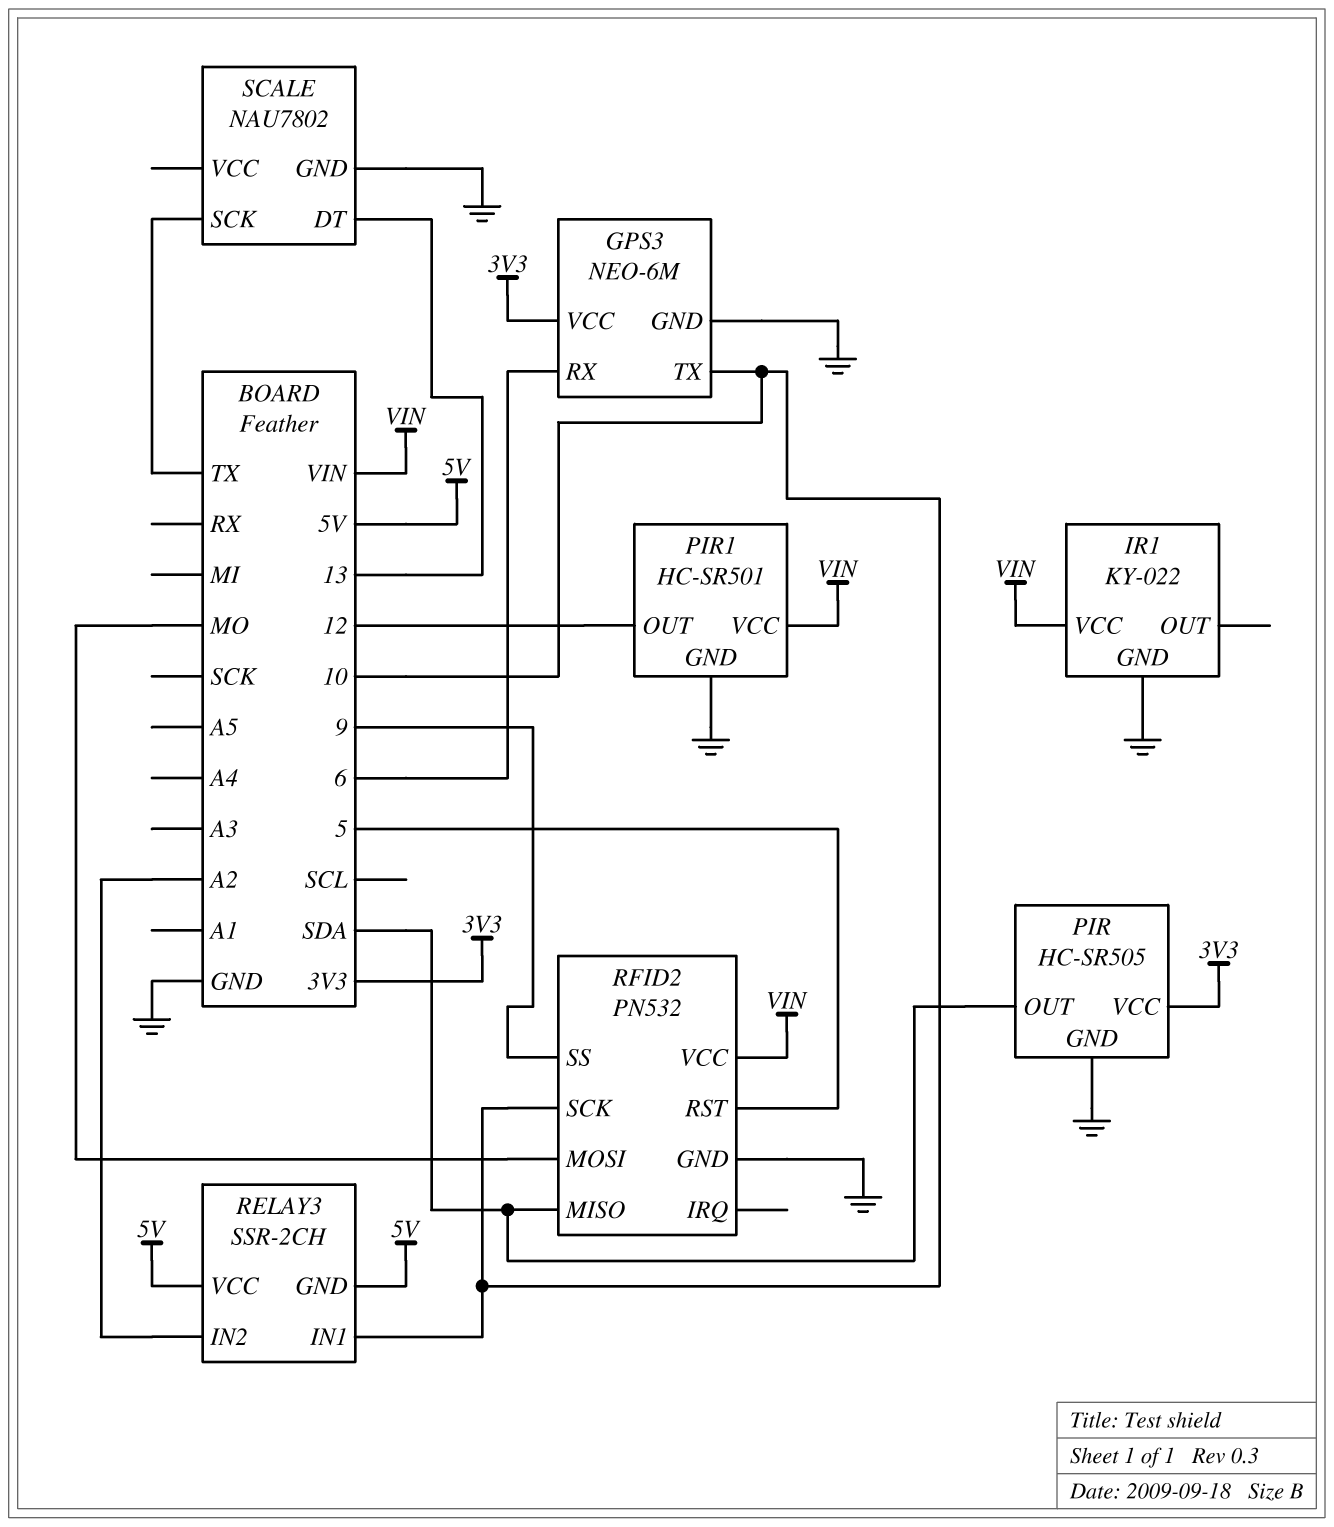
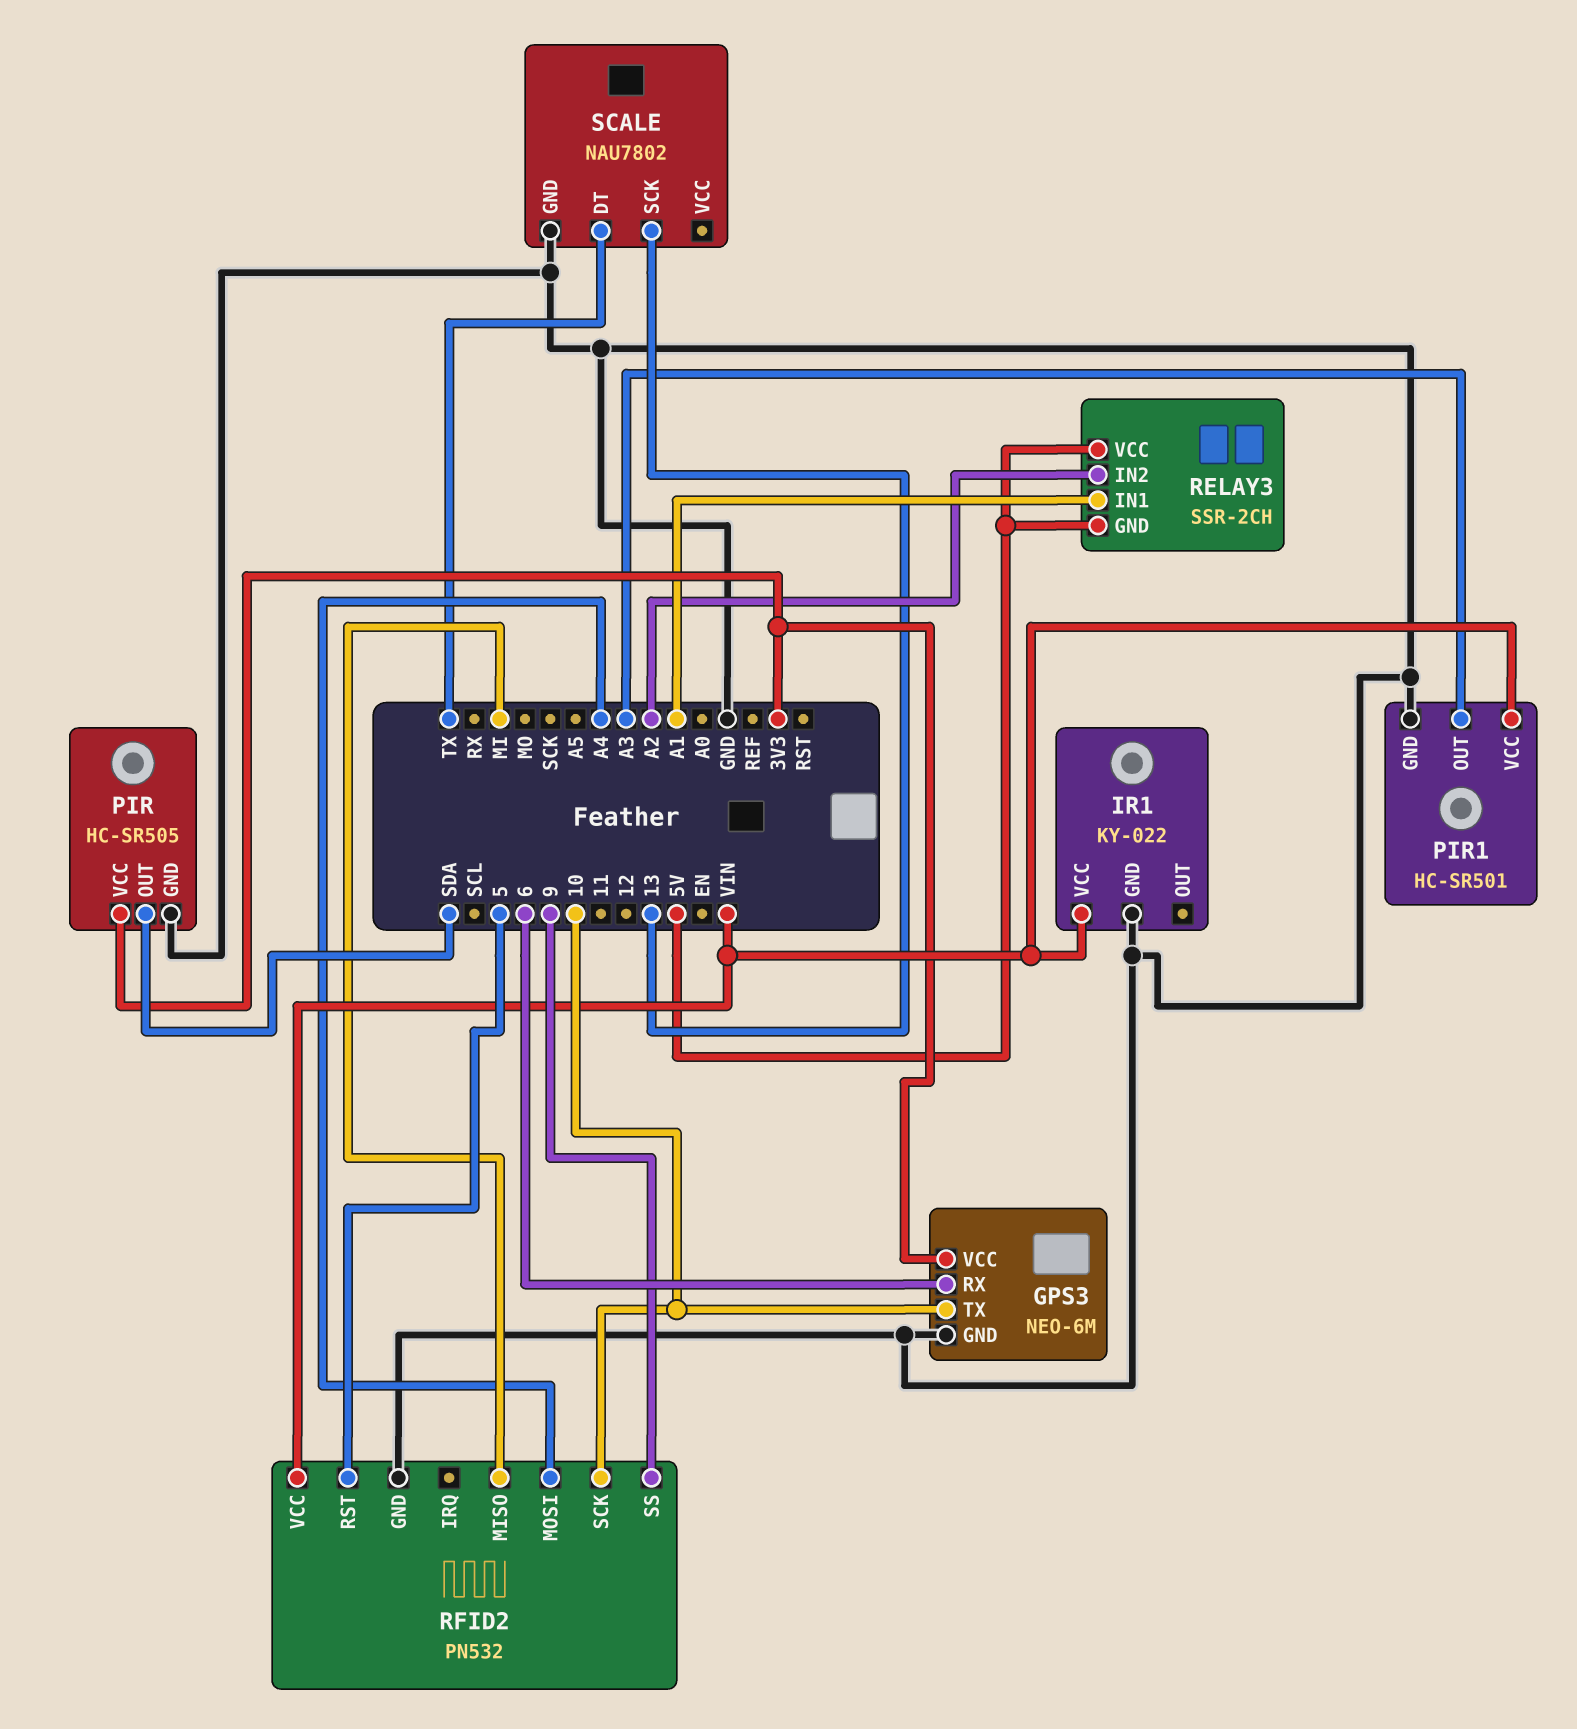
PIR1 pin OUT: 12 -> A3
RELAY3 pin IN1: 10 -> A1
RFID2 pin MISO: SDA -> MI
RFID2 pin MOSI: MO -> A4
SCALE pin DT: 13 -> TX
SCALE pin SCK: TX -> 13

